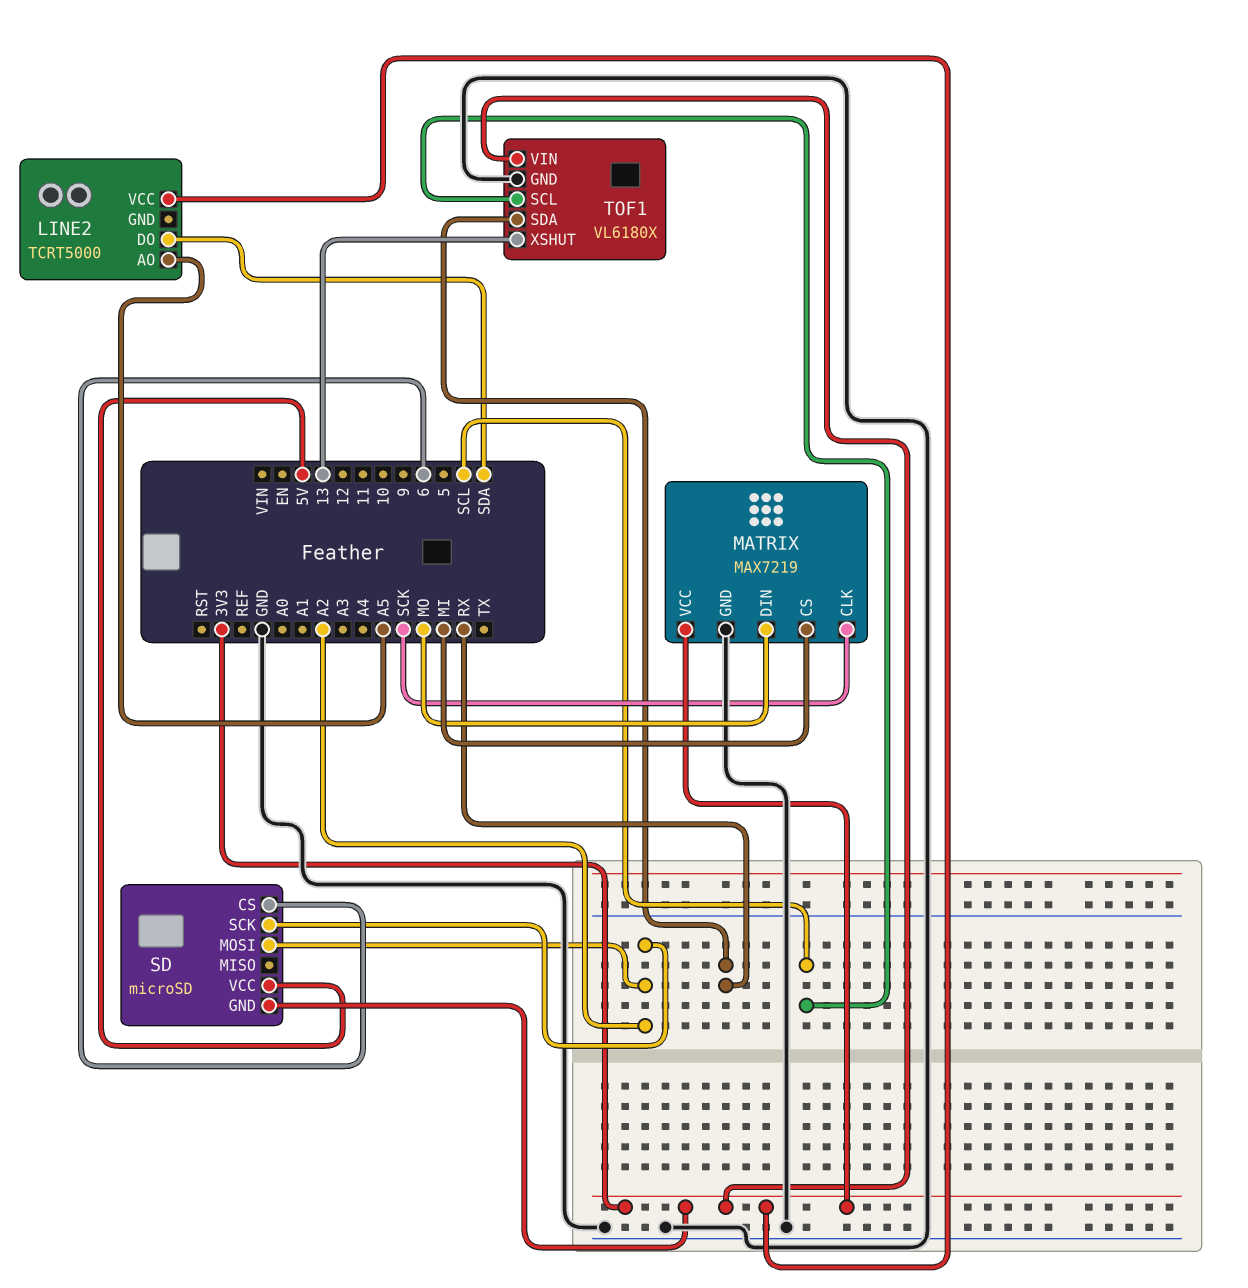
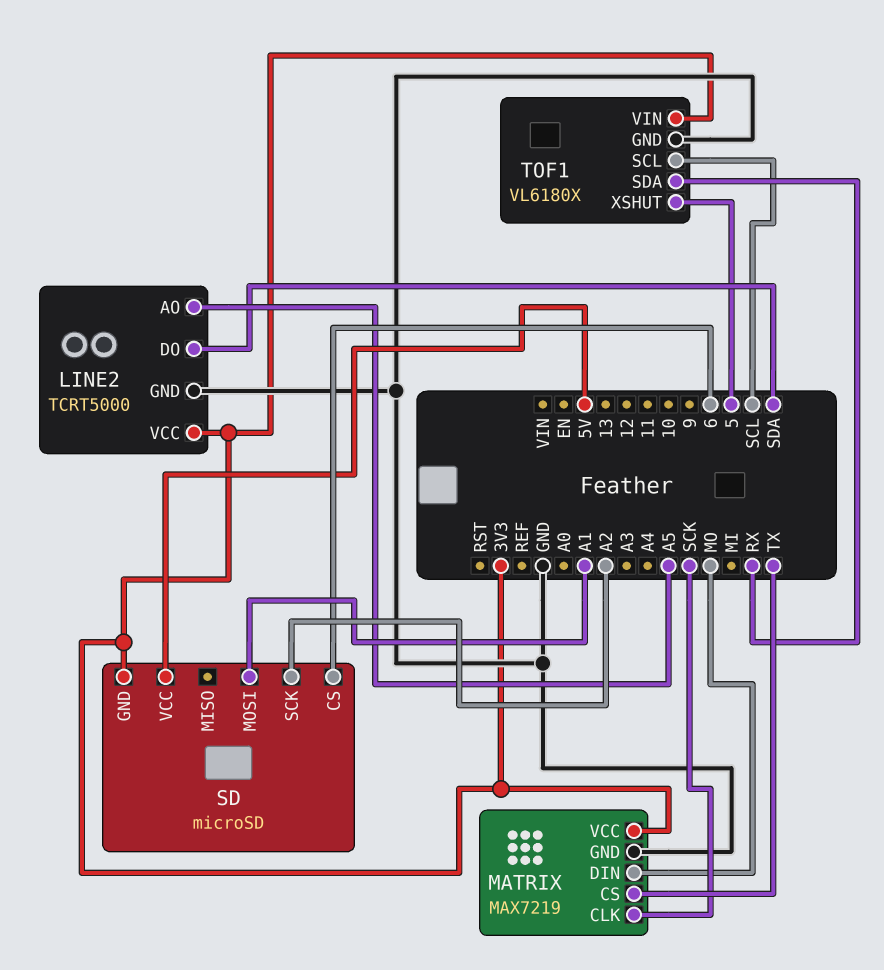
LINE2 pin GND: none -> GND
MATRIX pin CS: MI -> TX
SD pin MOSI: A2 -> A1
TOF1 pin XSHUT: 13 -> 5

